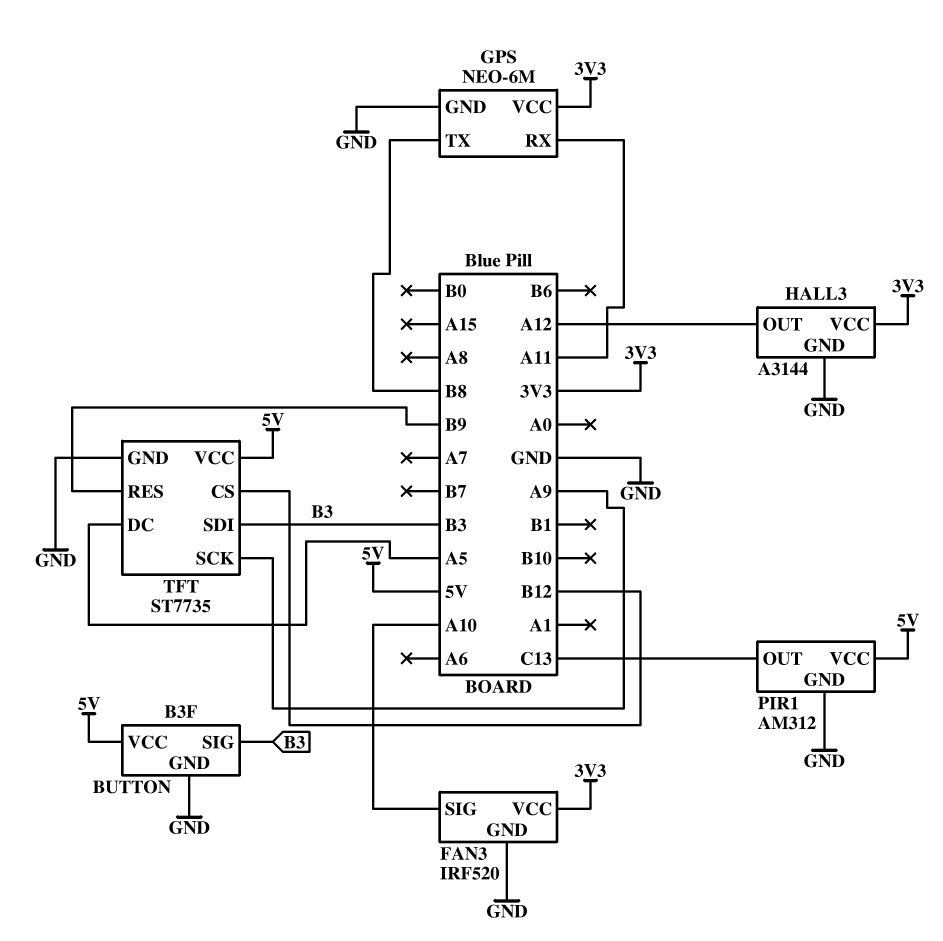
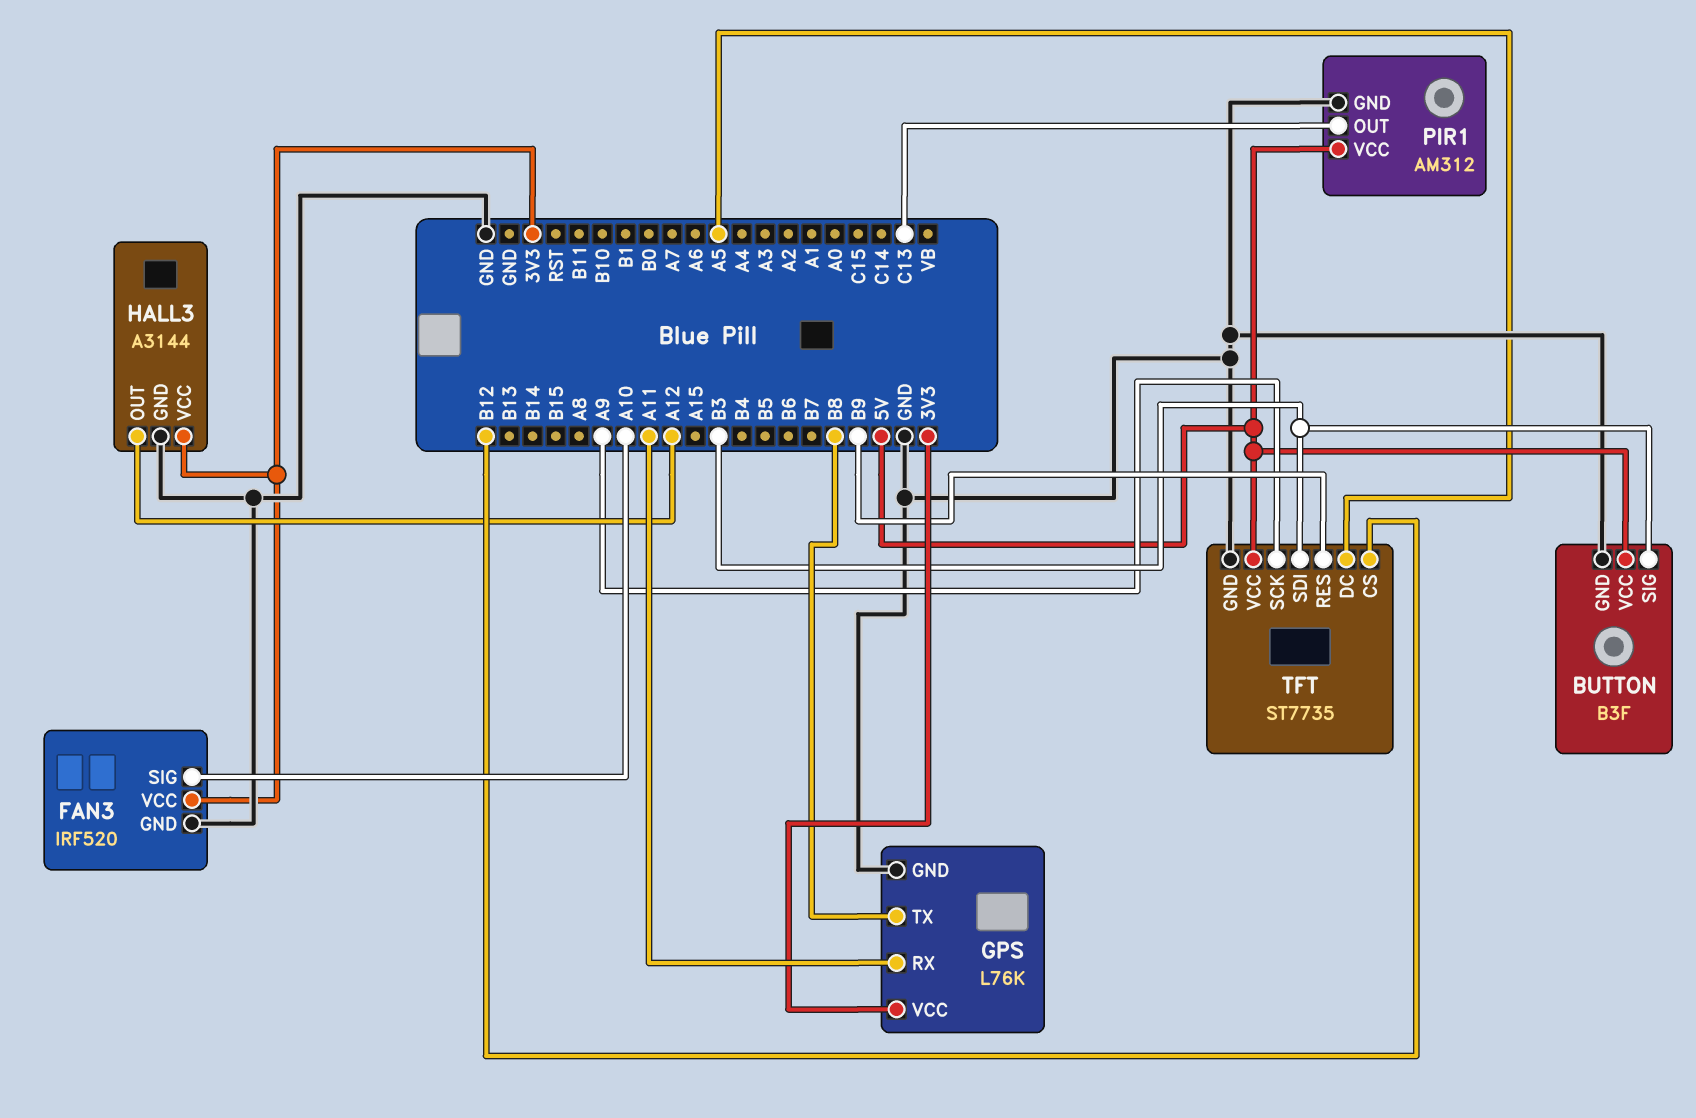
GPS: NEO-6M -> L76K

